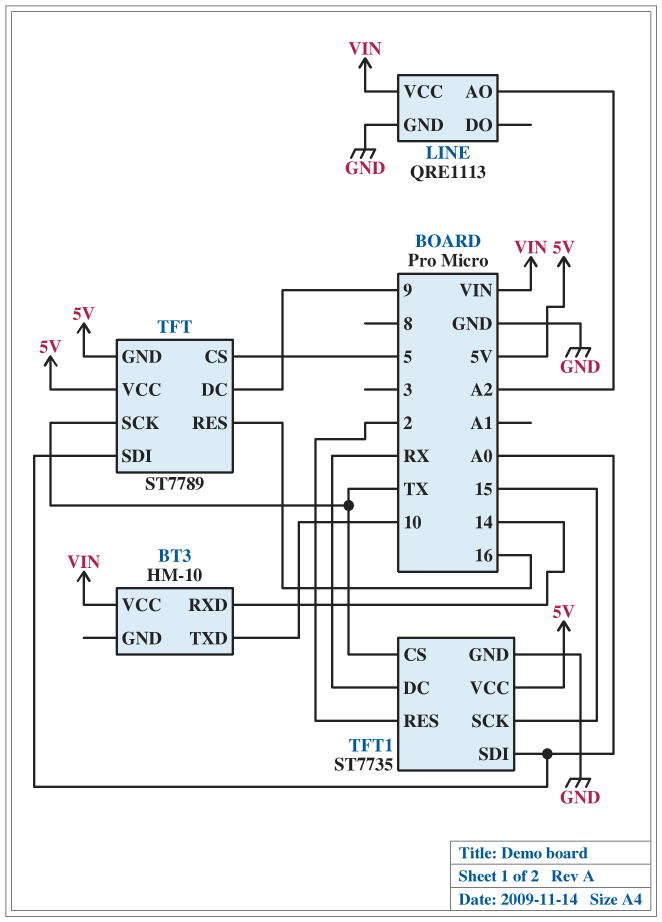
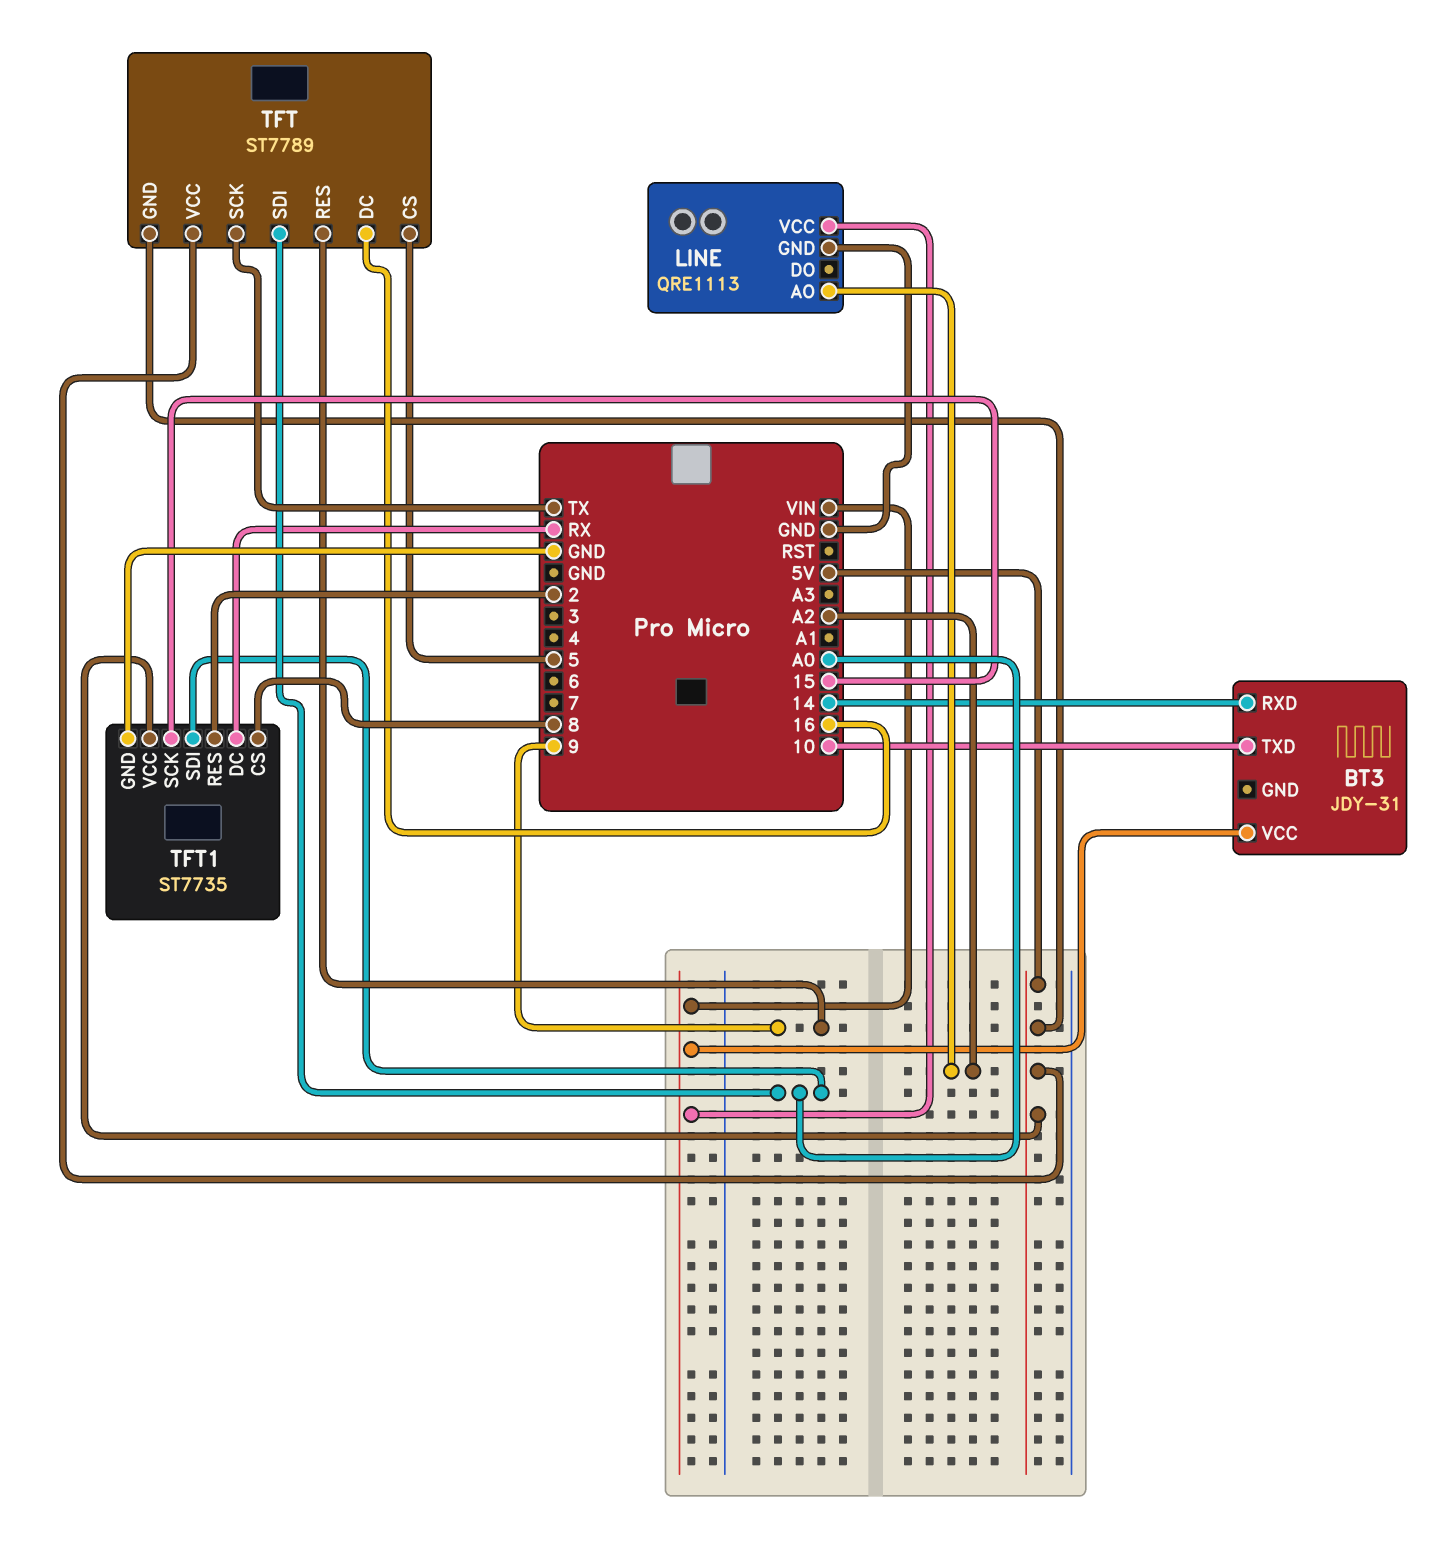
BT3: HM-10 -> JDY-31
TFT pin DC: 9 -> 16
TFT pin RES: 16 -> 9
TFT1 pin CS: TX -> 8

